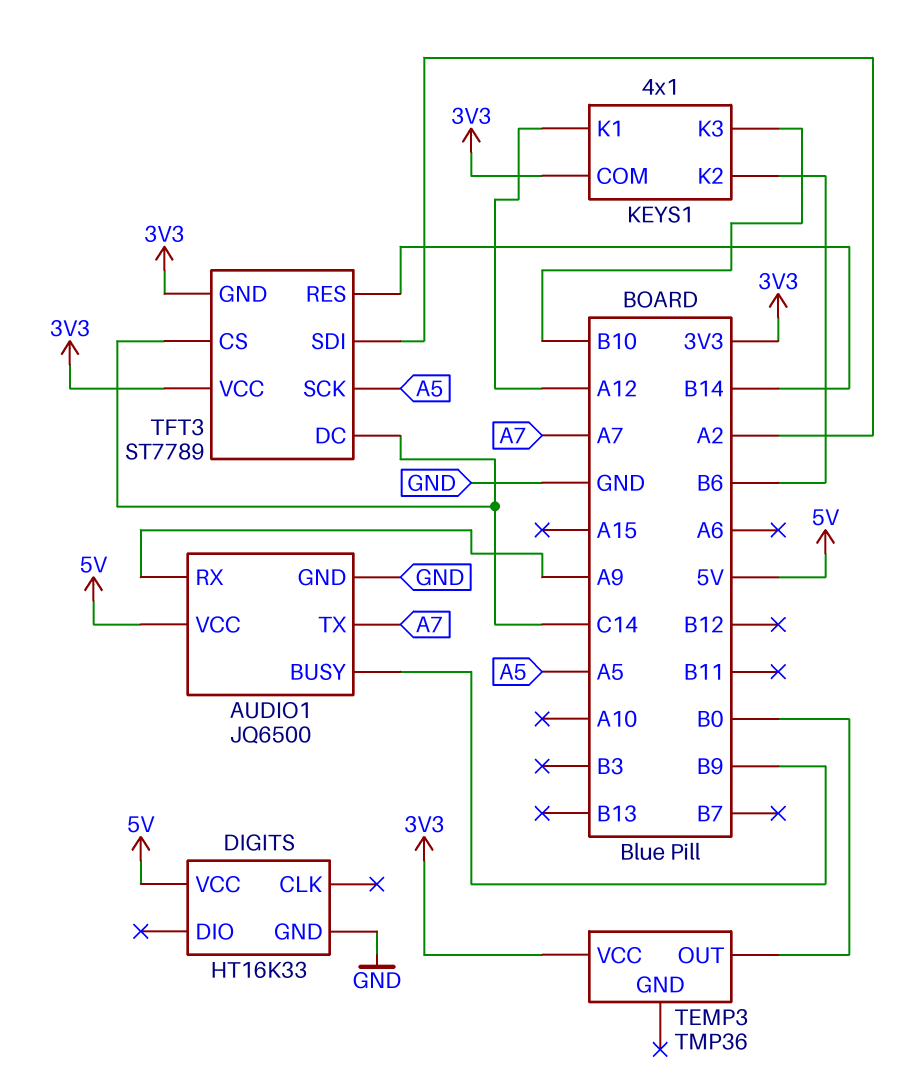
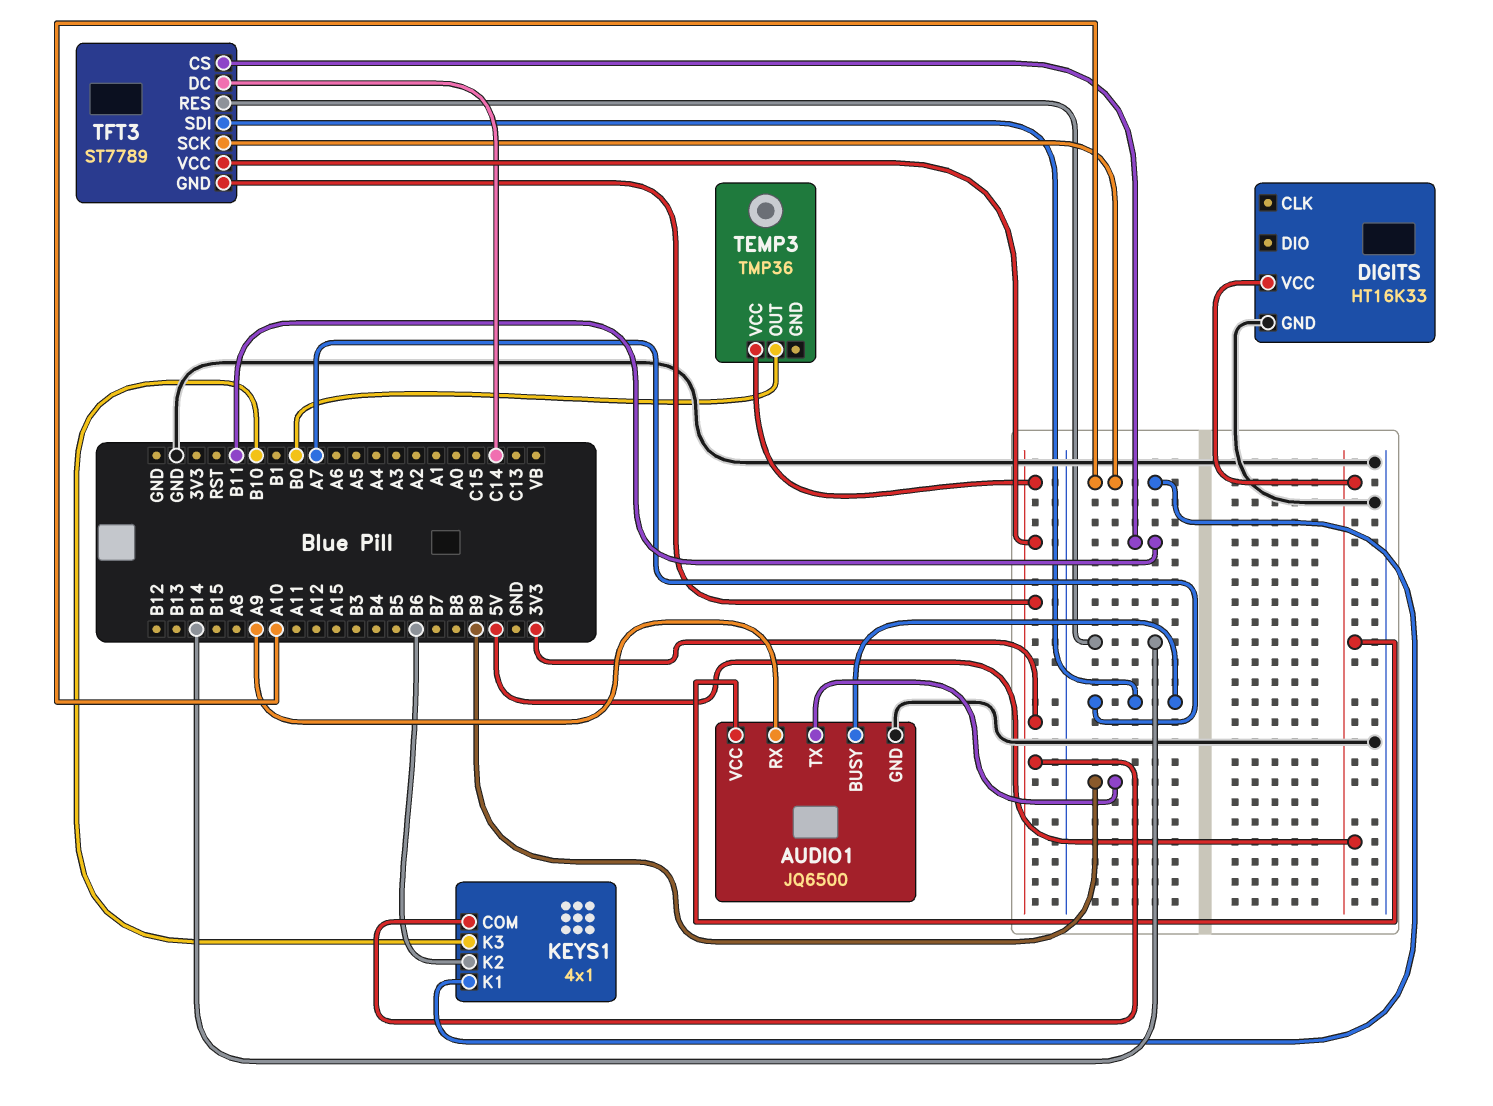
AUDIO1 pin BUSY: B9 -> A7
AUDIO1 pin TX: A7 -> B9
KEYS1 pin K1: A12 -> A10
TFT3 pin CS: C14 -> B11
TFT3 pin SCK: A5 -> A10
TFT3 pin SDI: A2 -> A7

